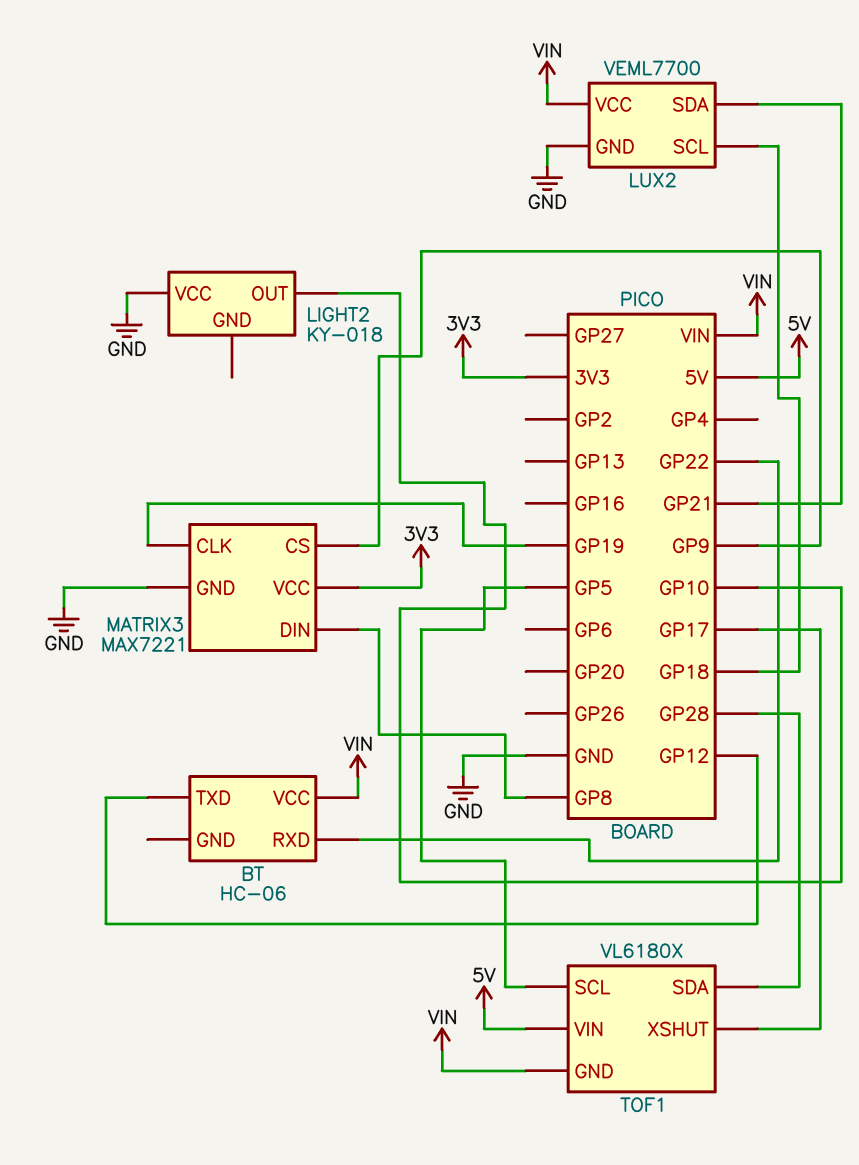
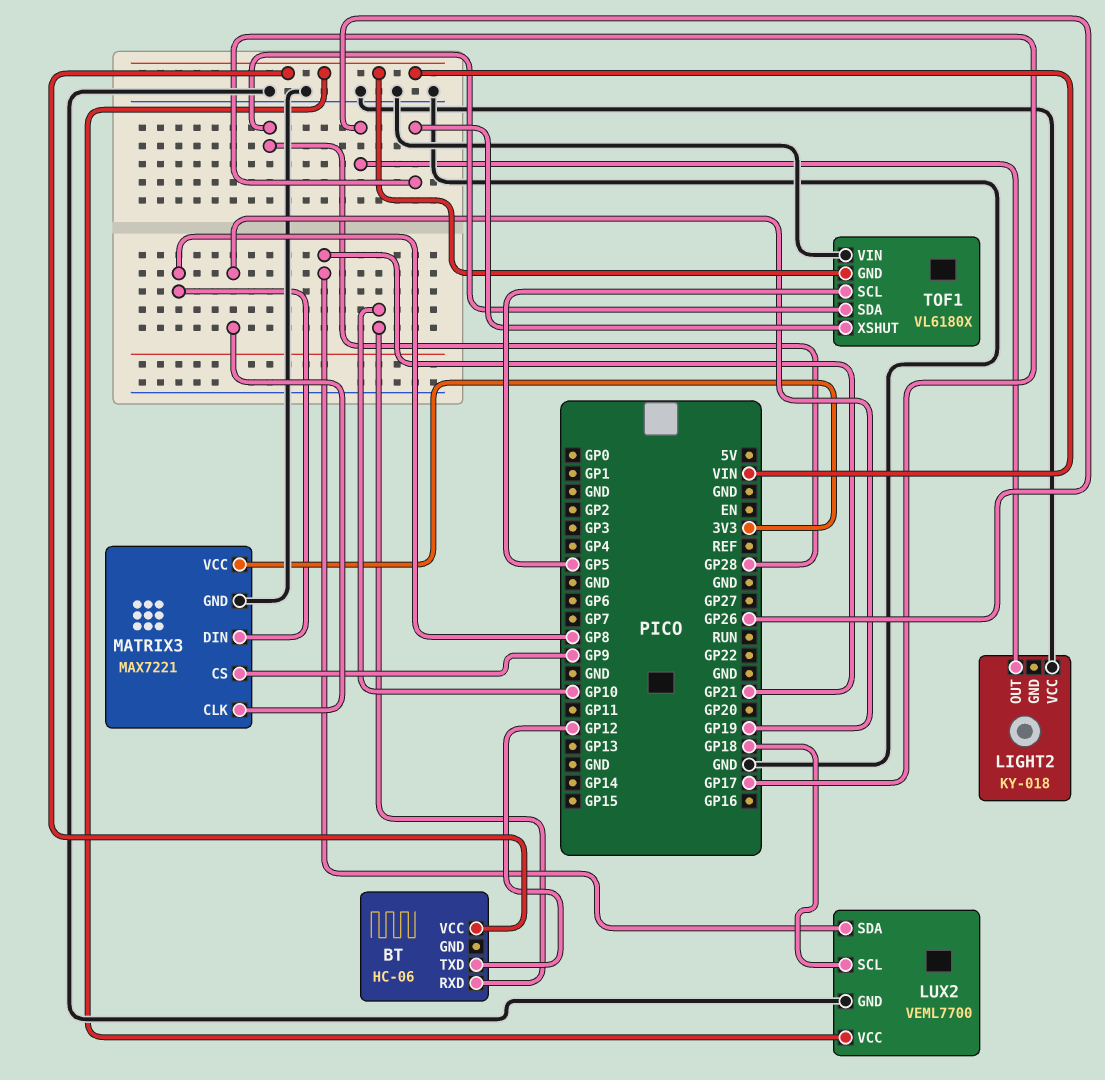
BT pin RXD: GP22 -> GP10
LIGHT2 pin OUT: GP10 -> GP26
TOF1 pin VIN: 5V -> GND

